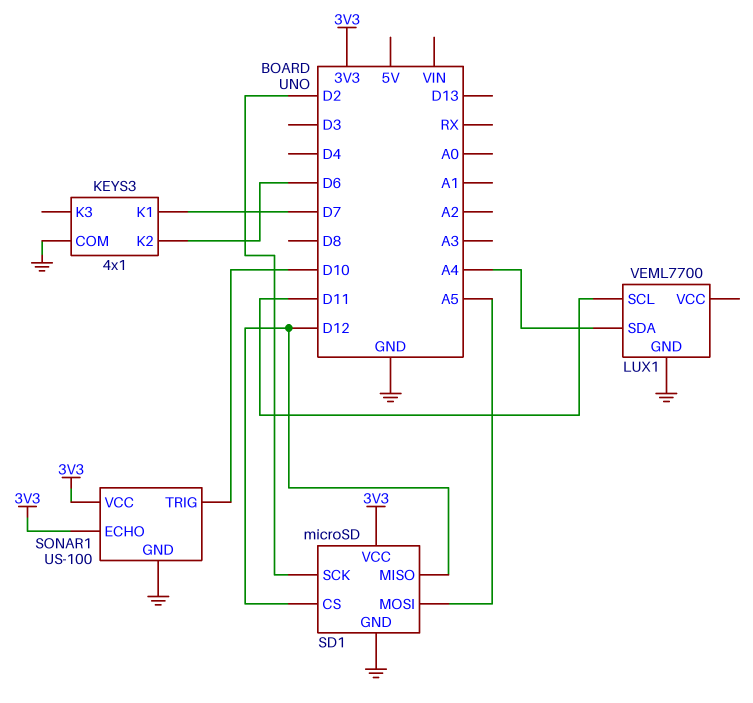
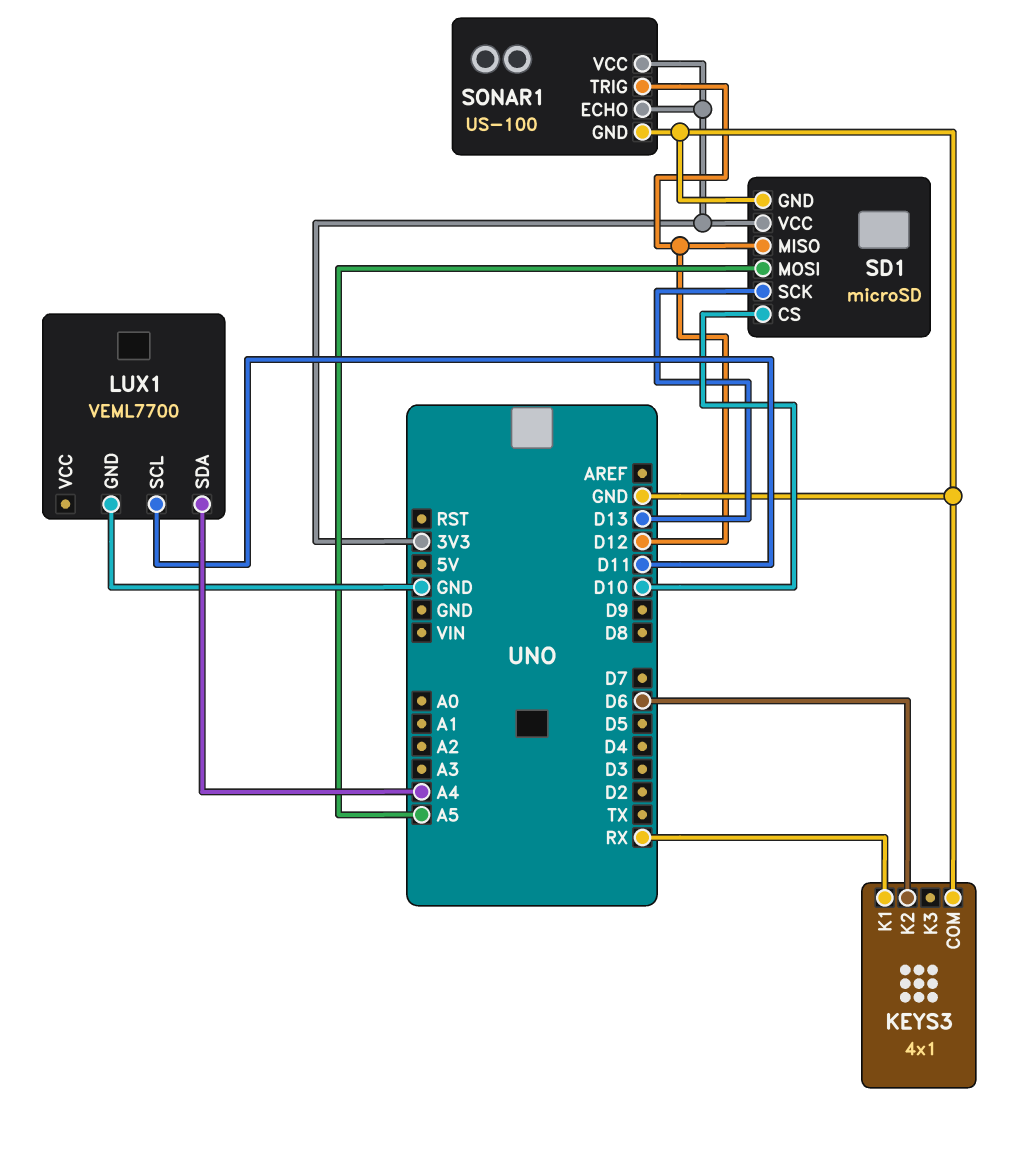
KEYS3 pin K1: D7 -> RX
SD1 pin CS: D12 -> D10
SD1 pin SCK: D2 -> D13
SONAR1 pin TRIG: D10 -> D12

